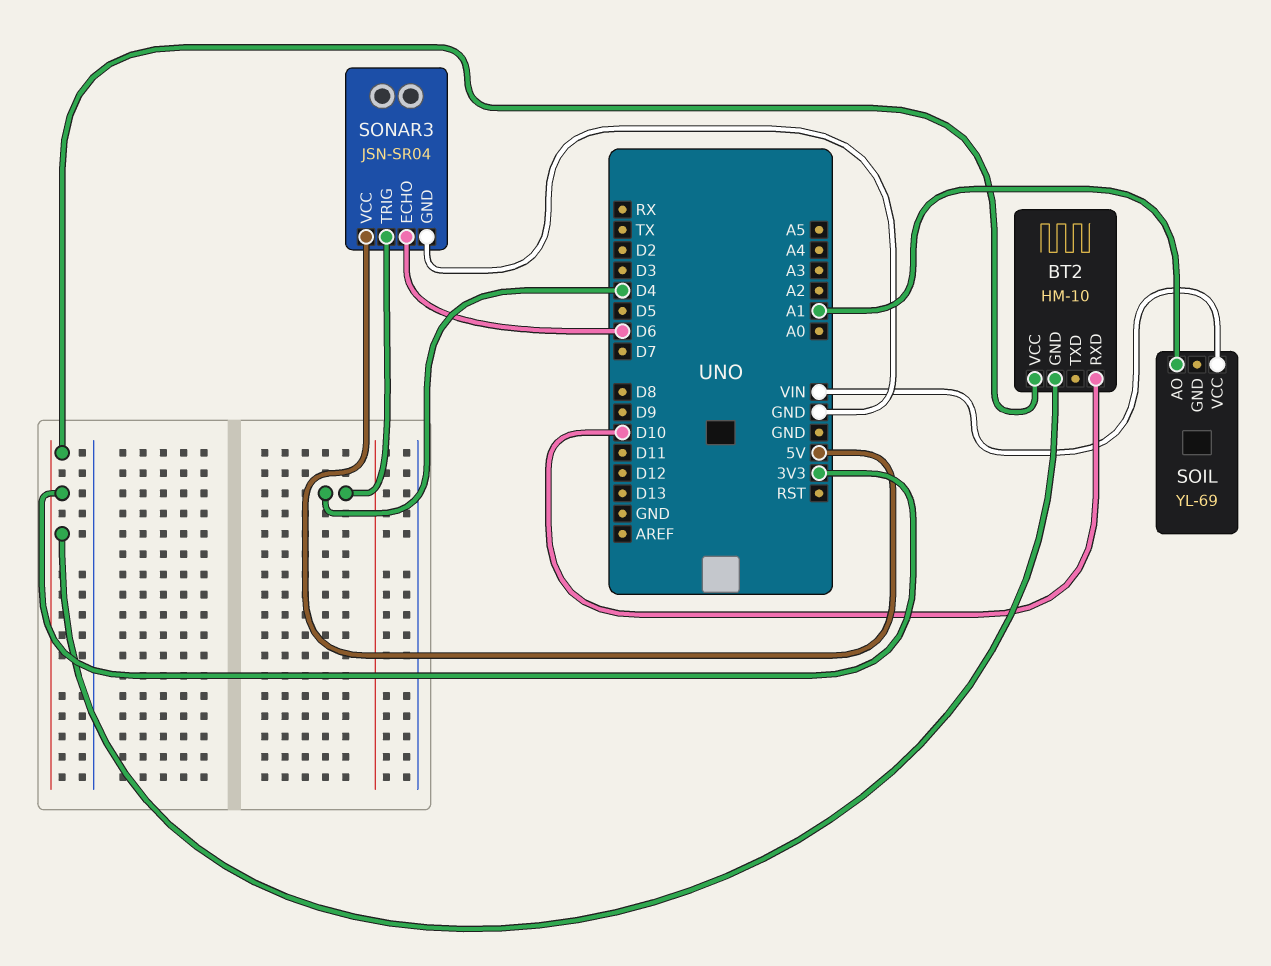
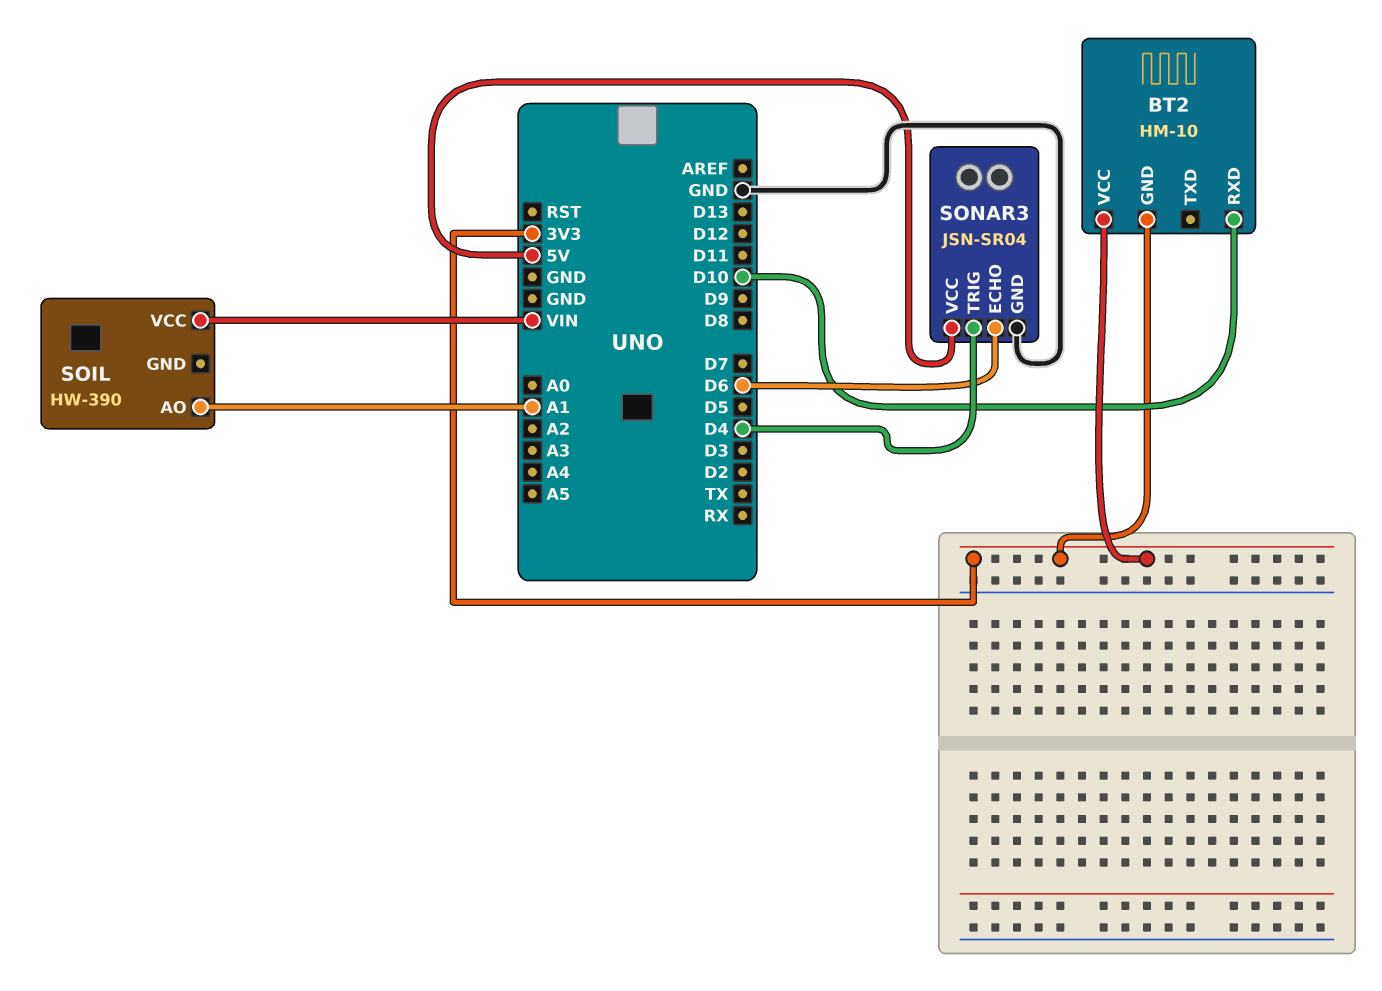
SOIL: YL-69 -> HW-390

